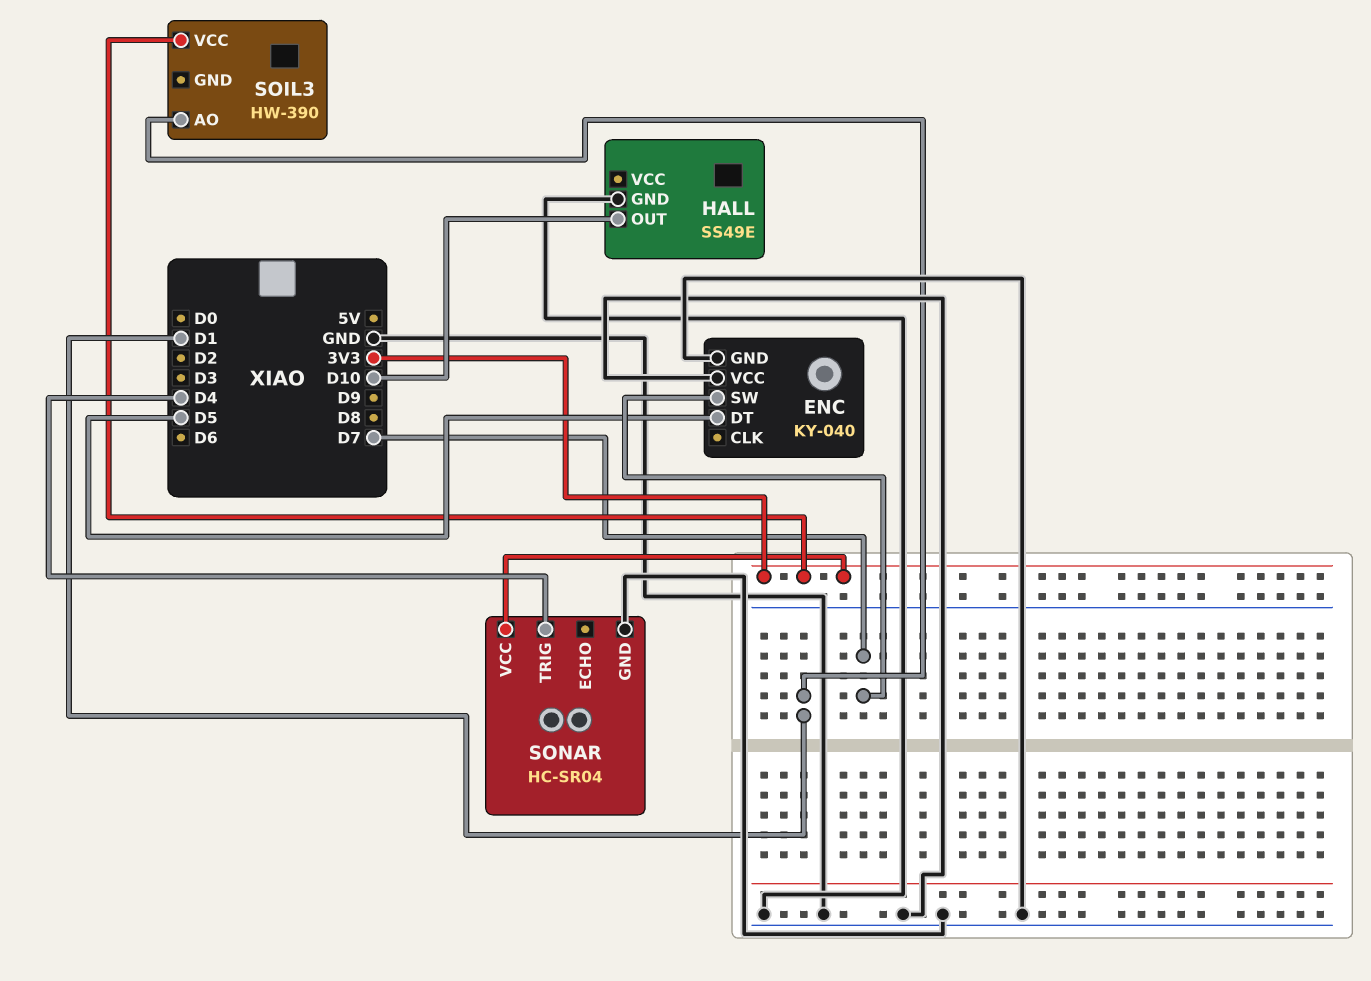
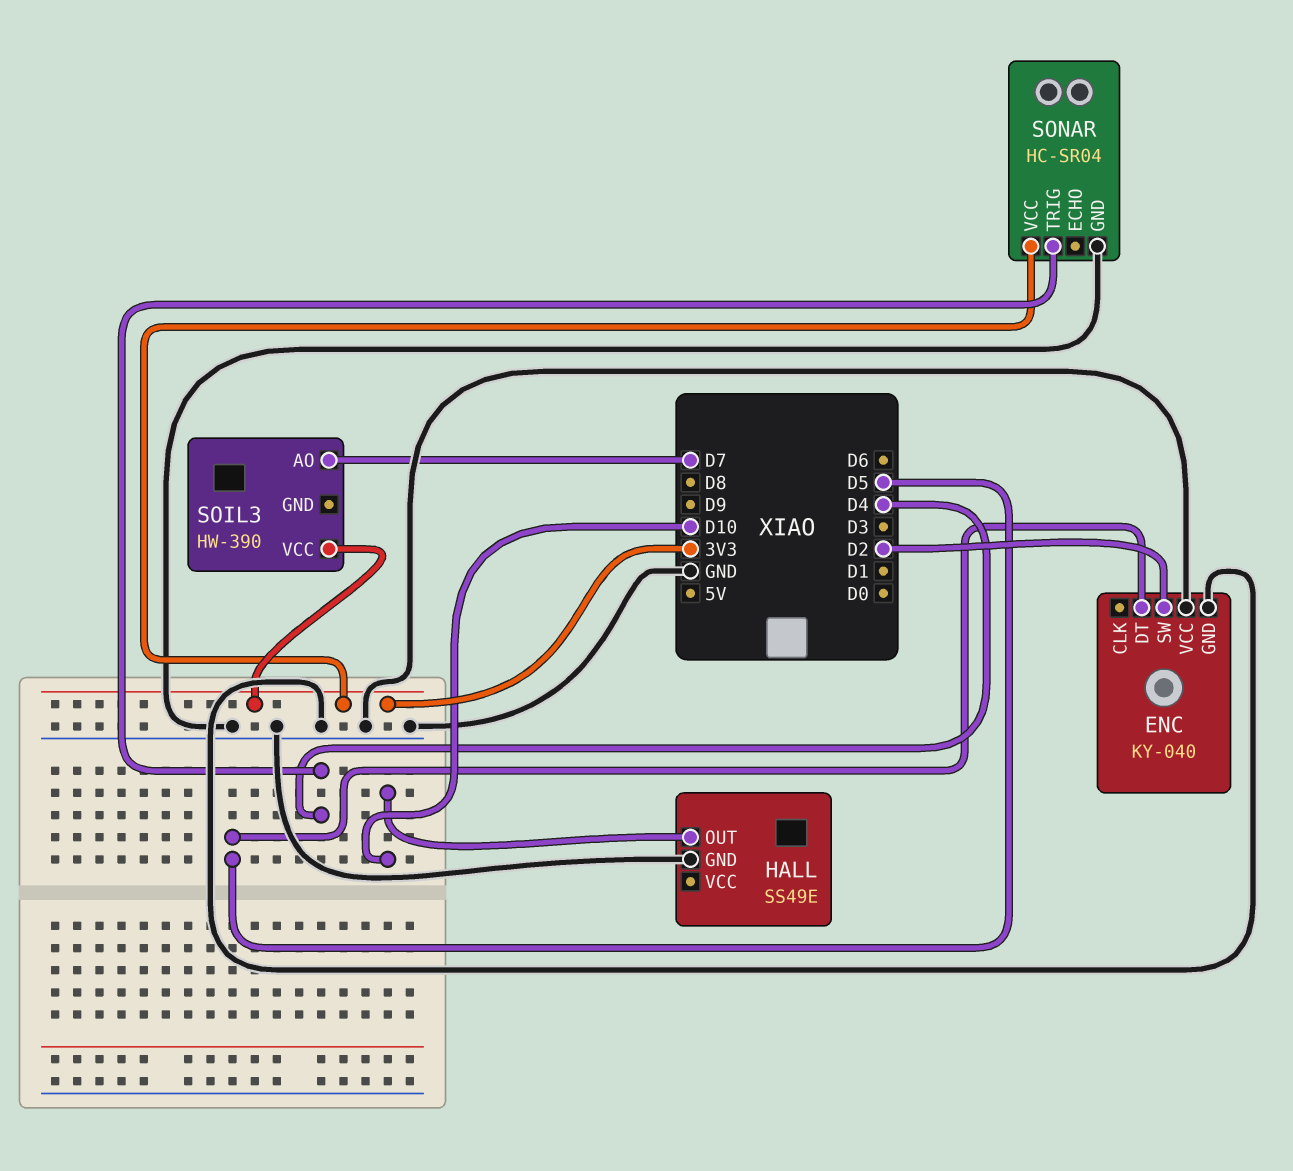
ENC pin SW: D7 -> D2
SOIL3 pin AO: D1 -> D7

